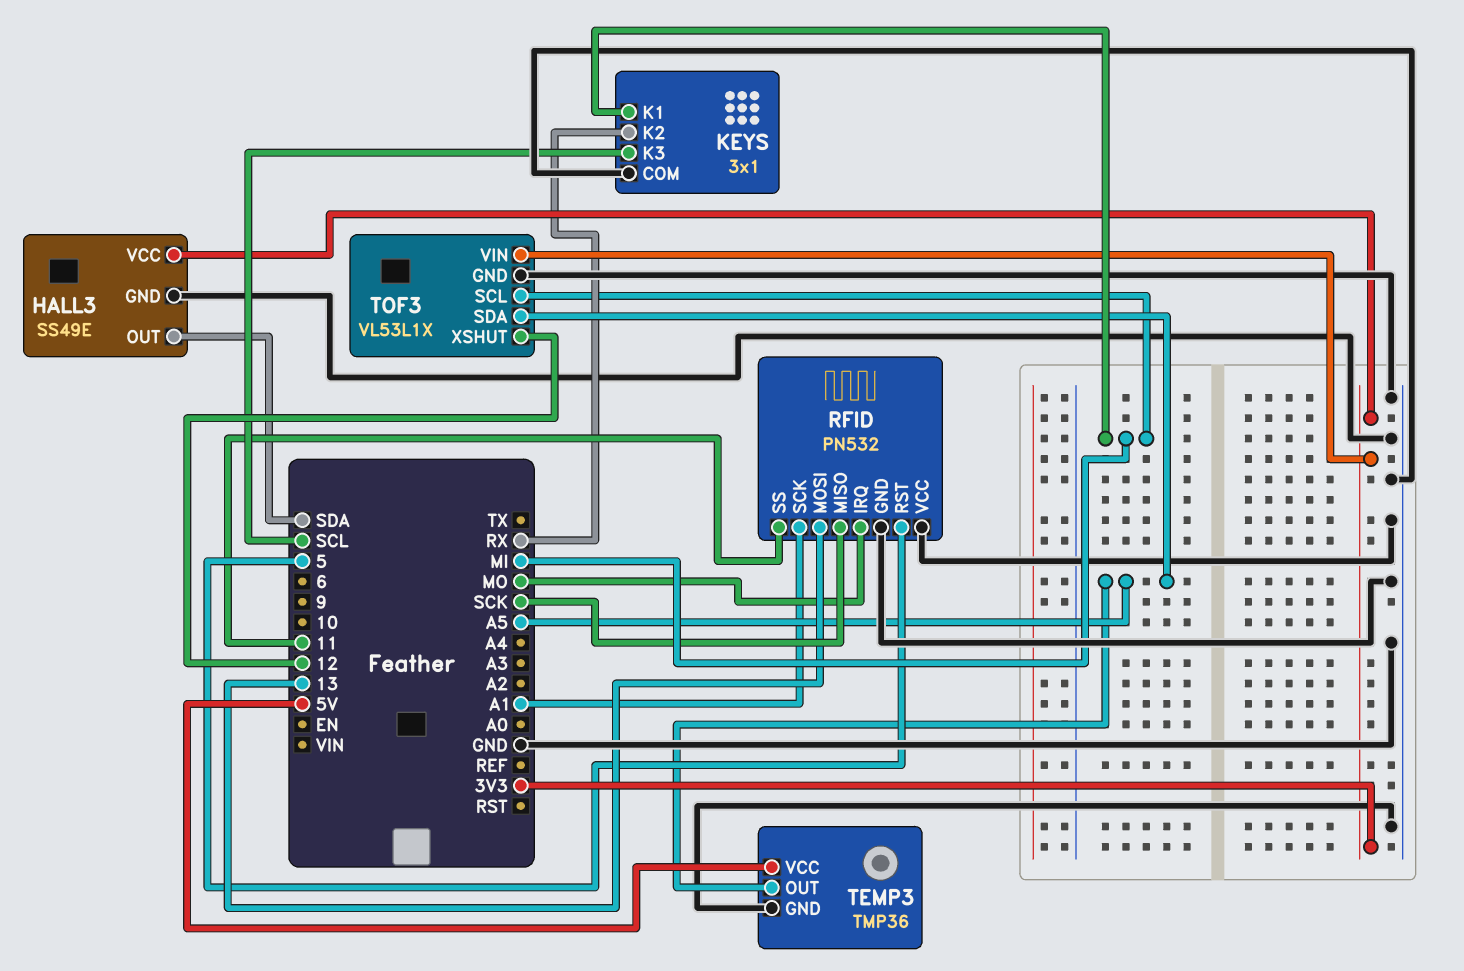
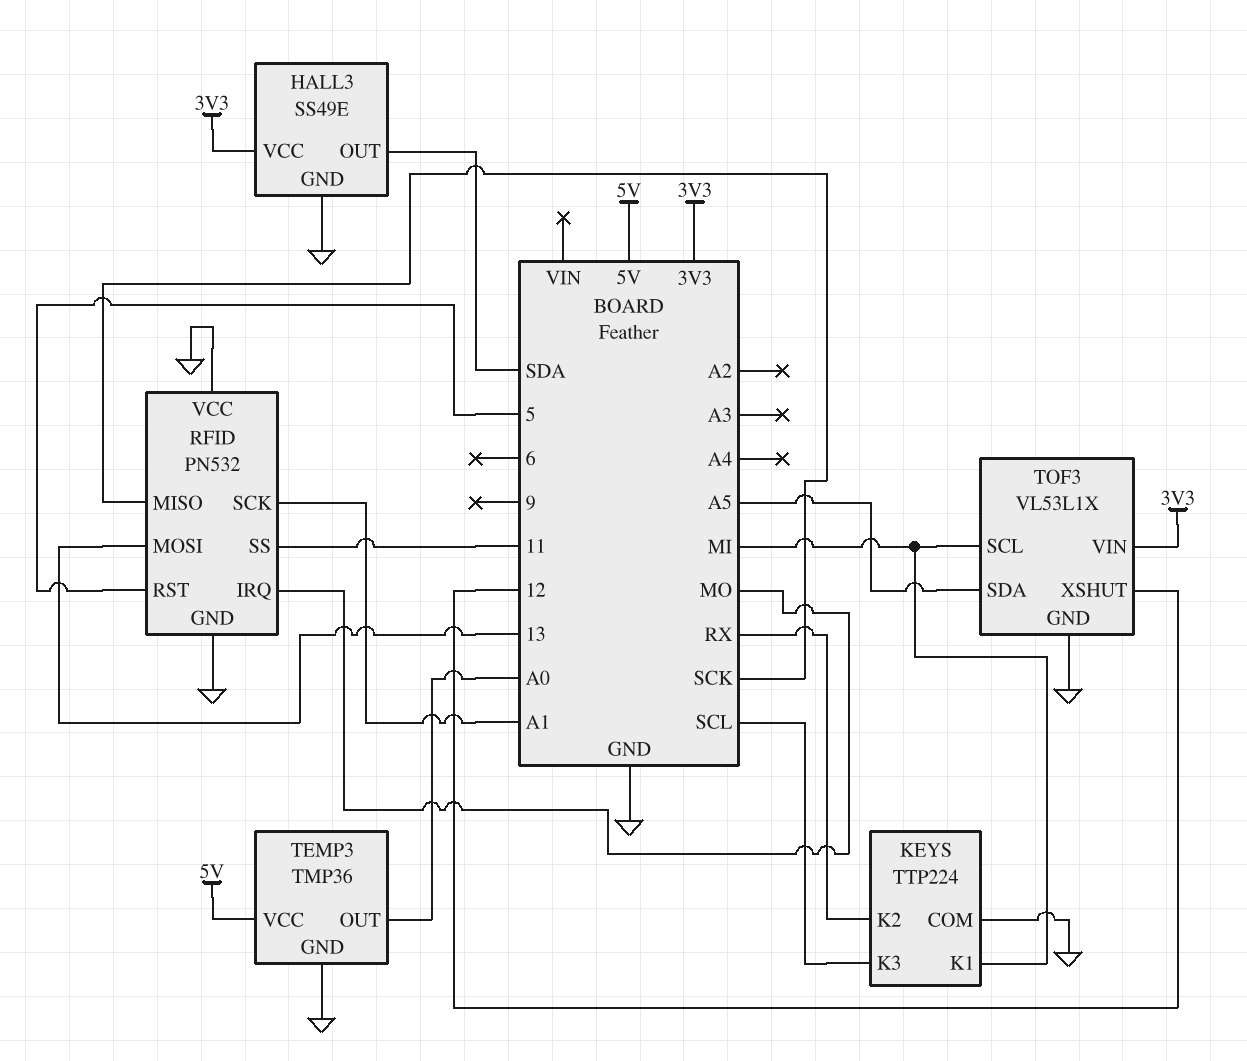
KEYS: 3x1 -> TTP224
TEMP3 pin OUT: A5 -> A0

